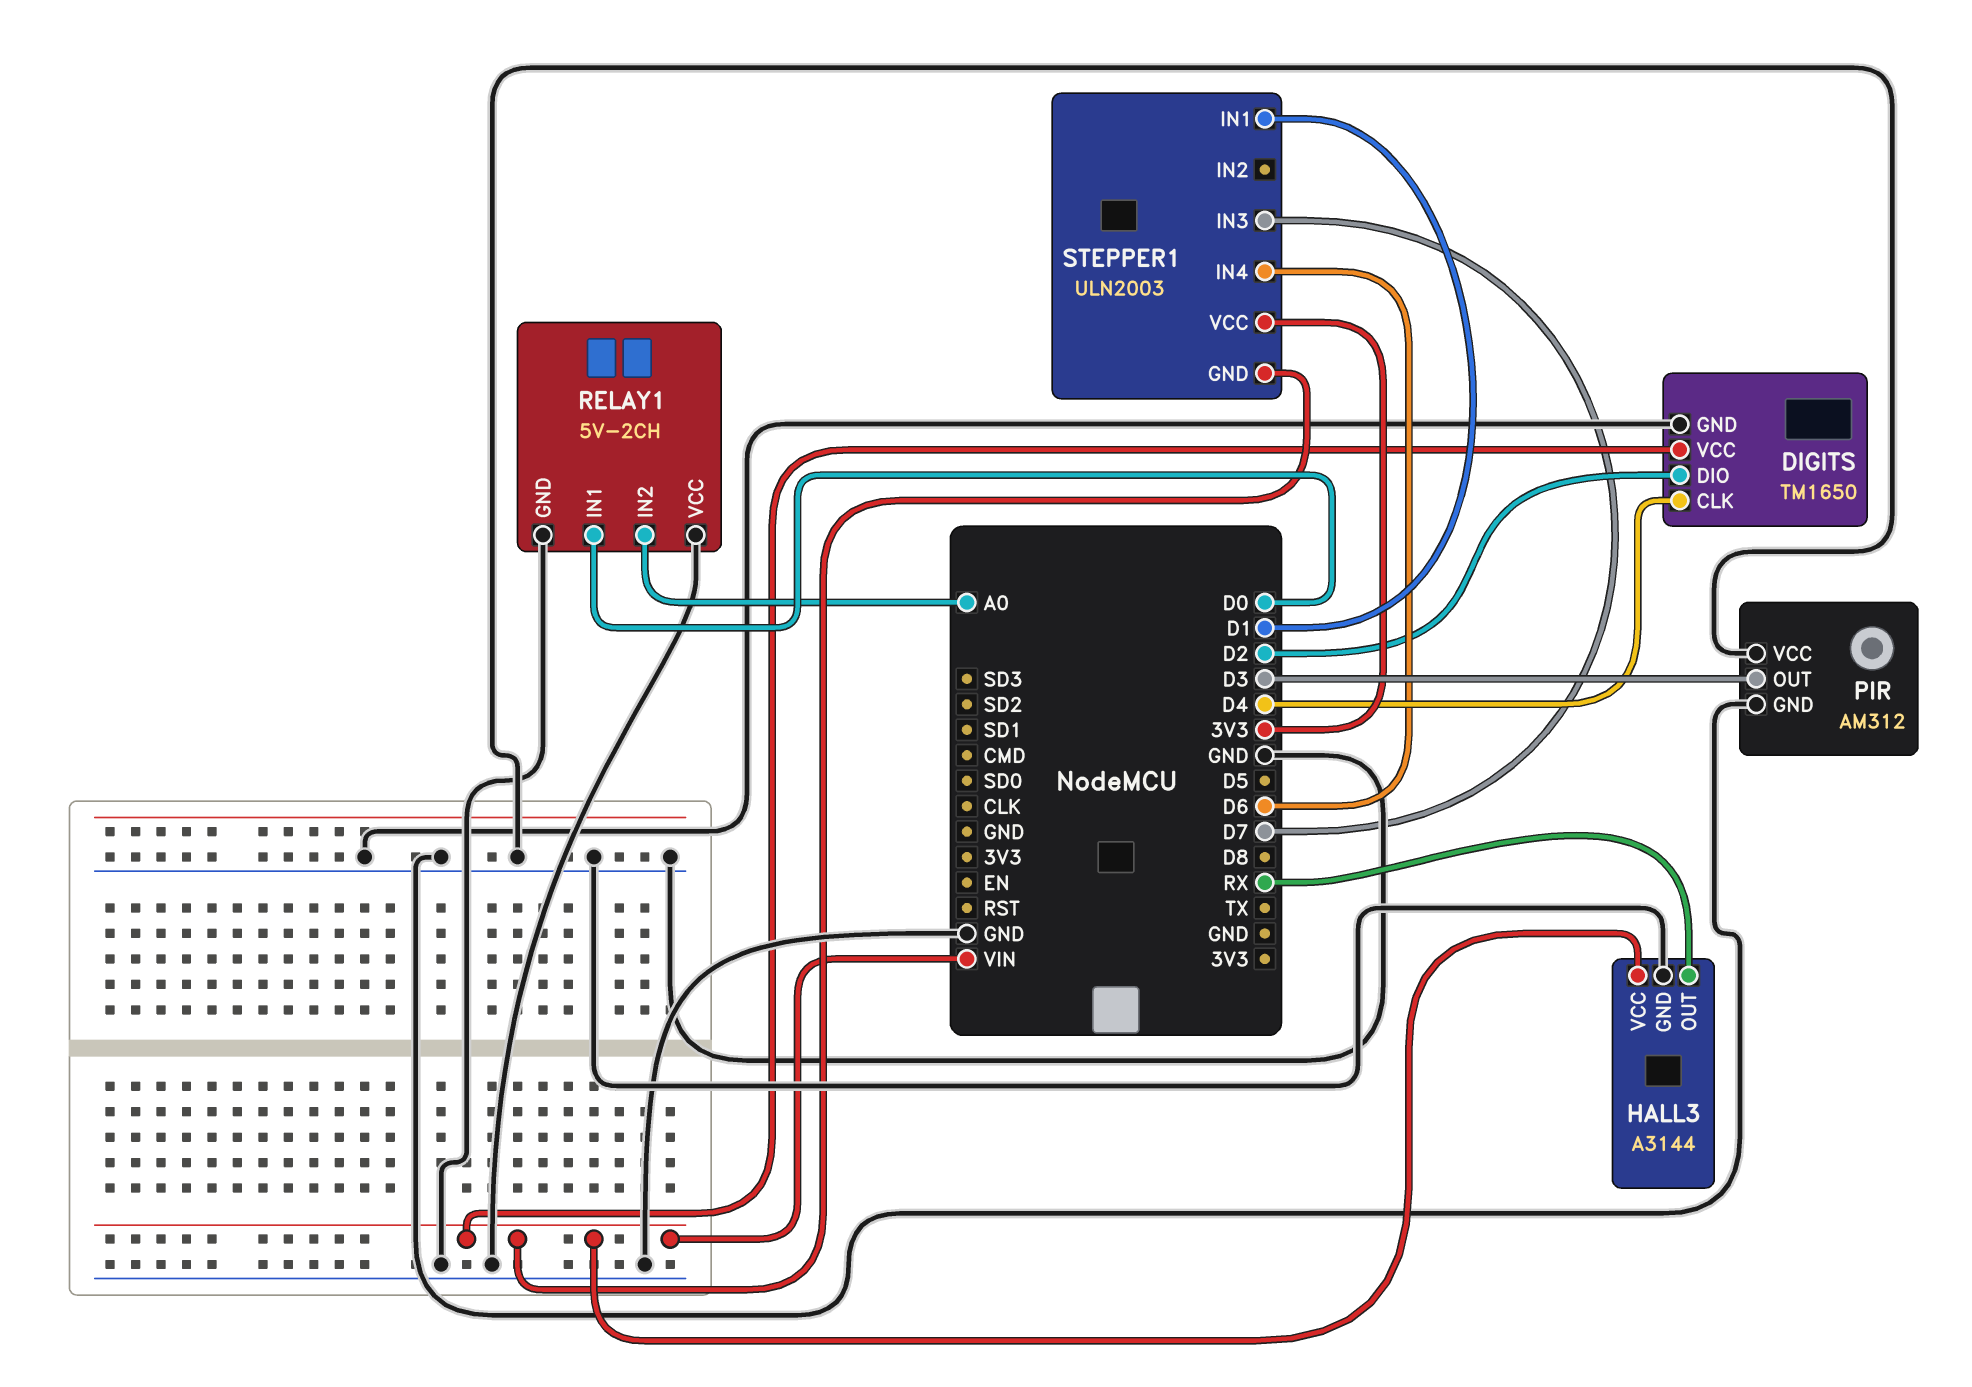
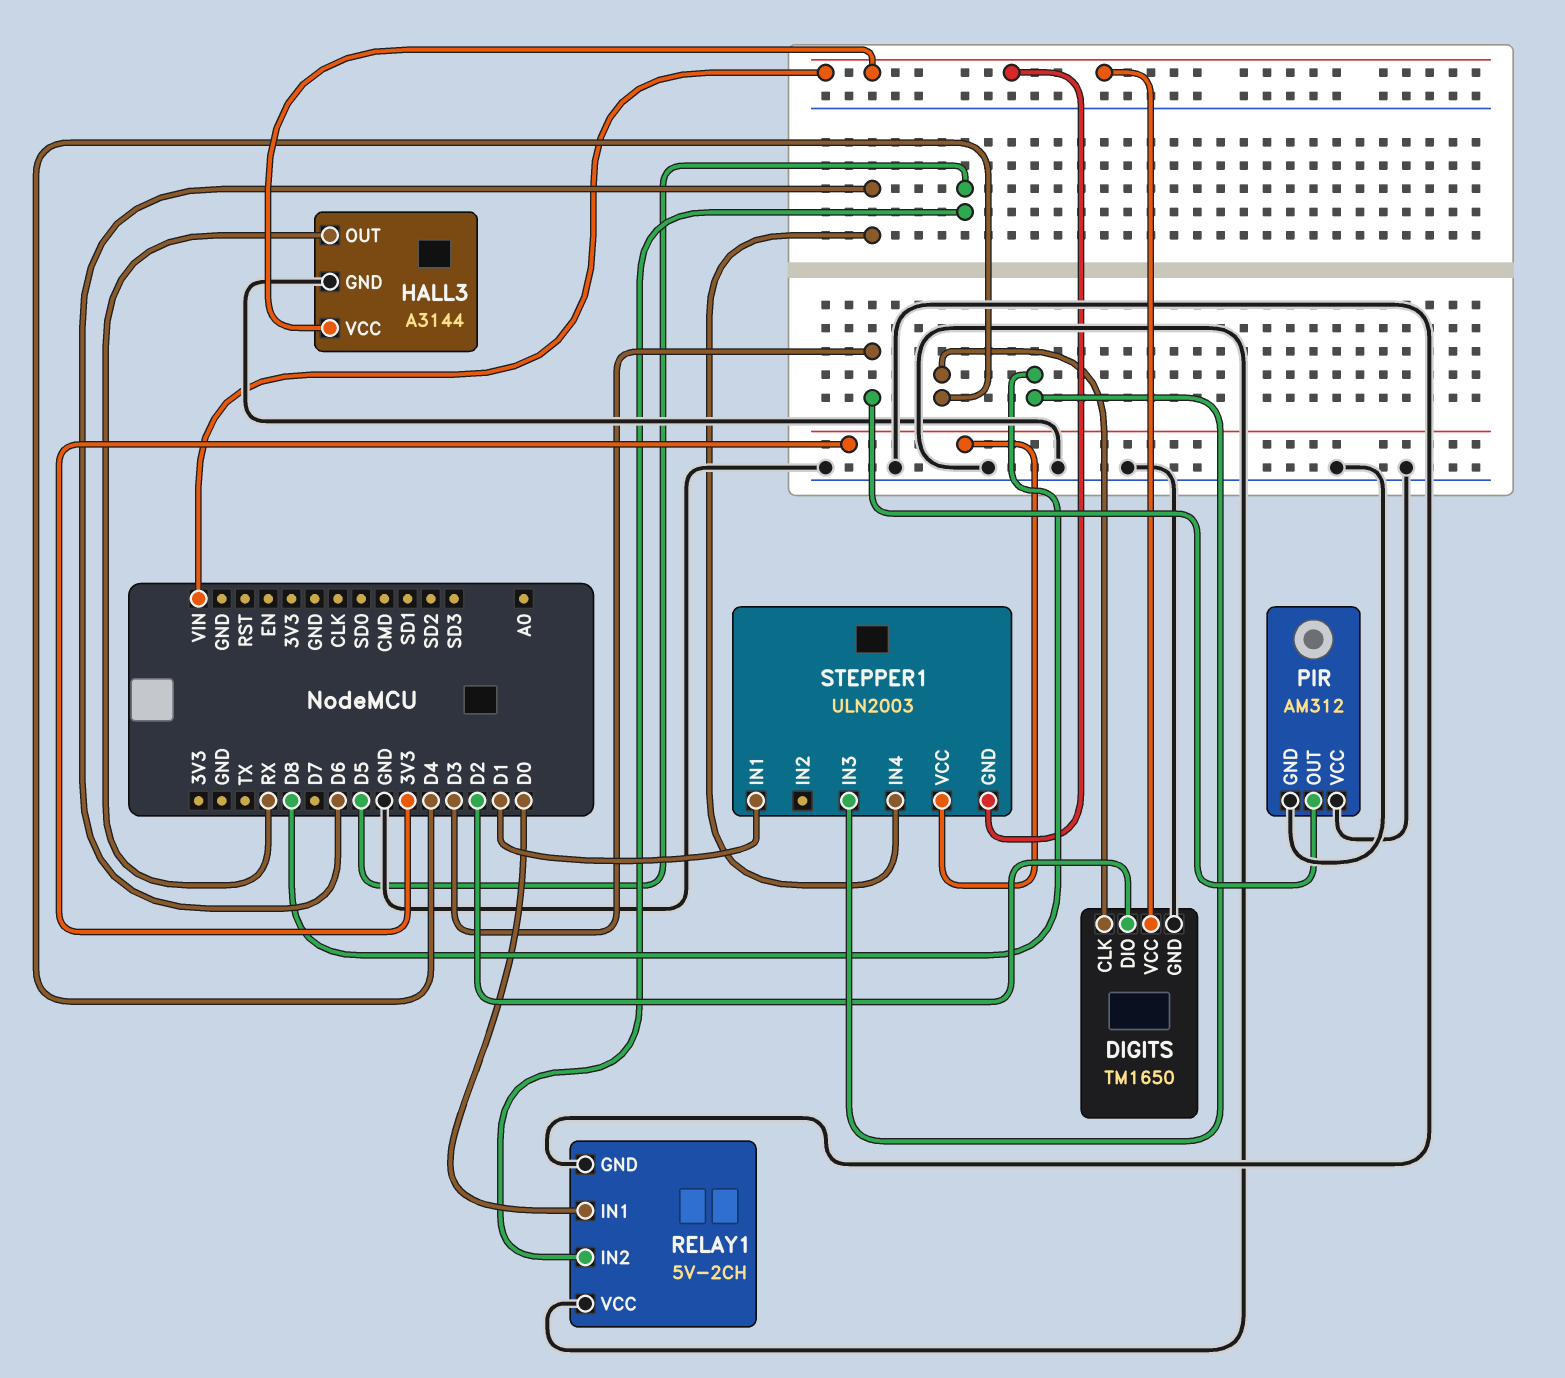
RELAY1 pin IN2: A0 -> D5
STEPPER1 pin IN3: D7 -> D8

